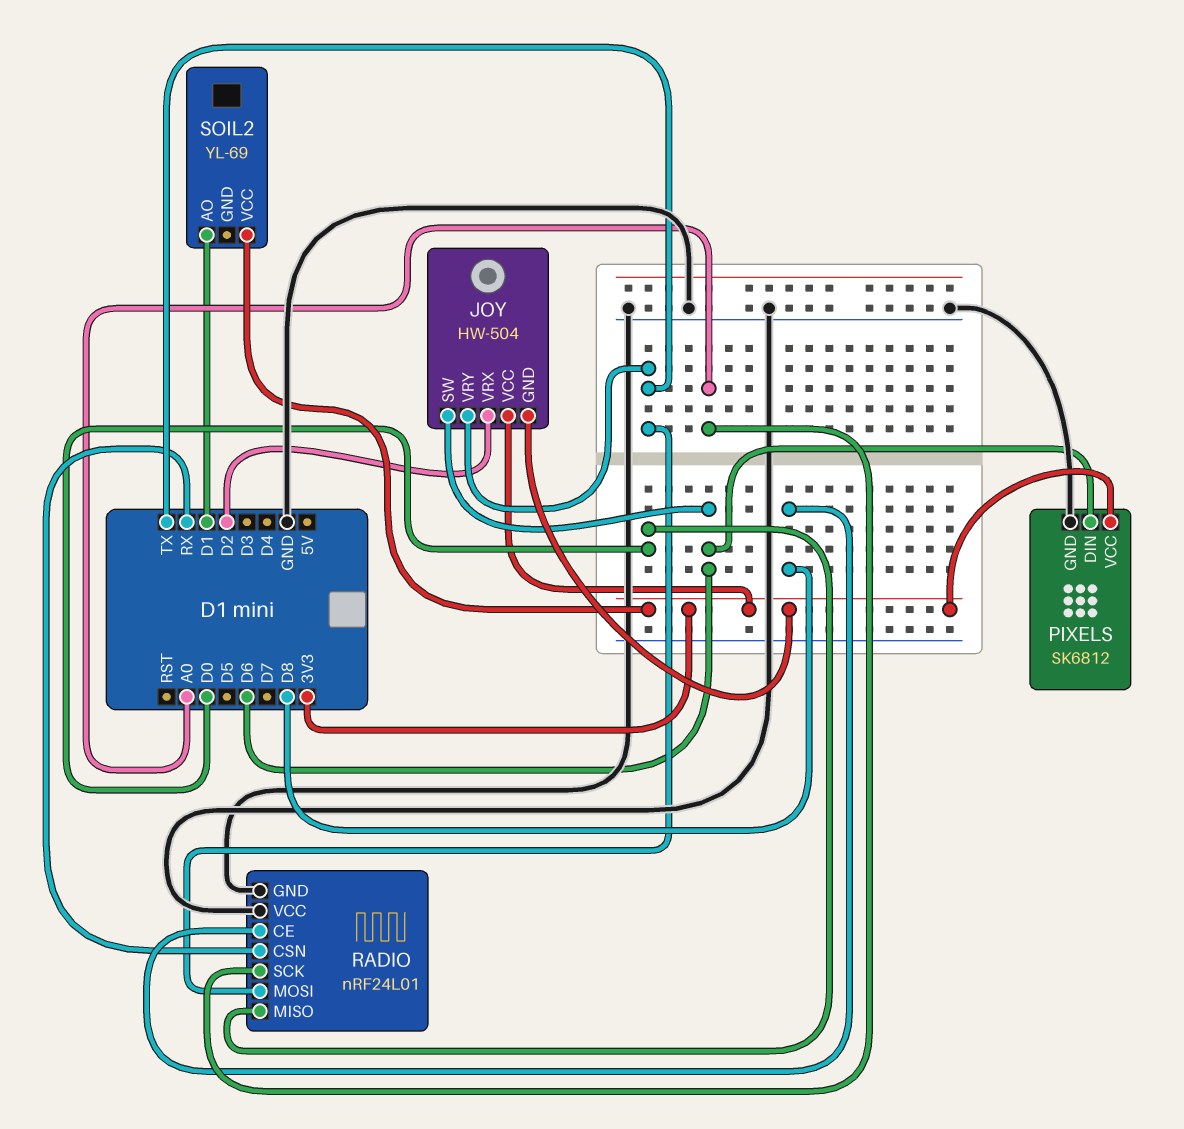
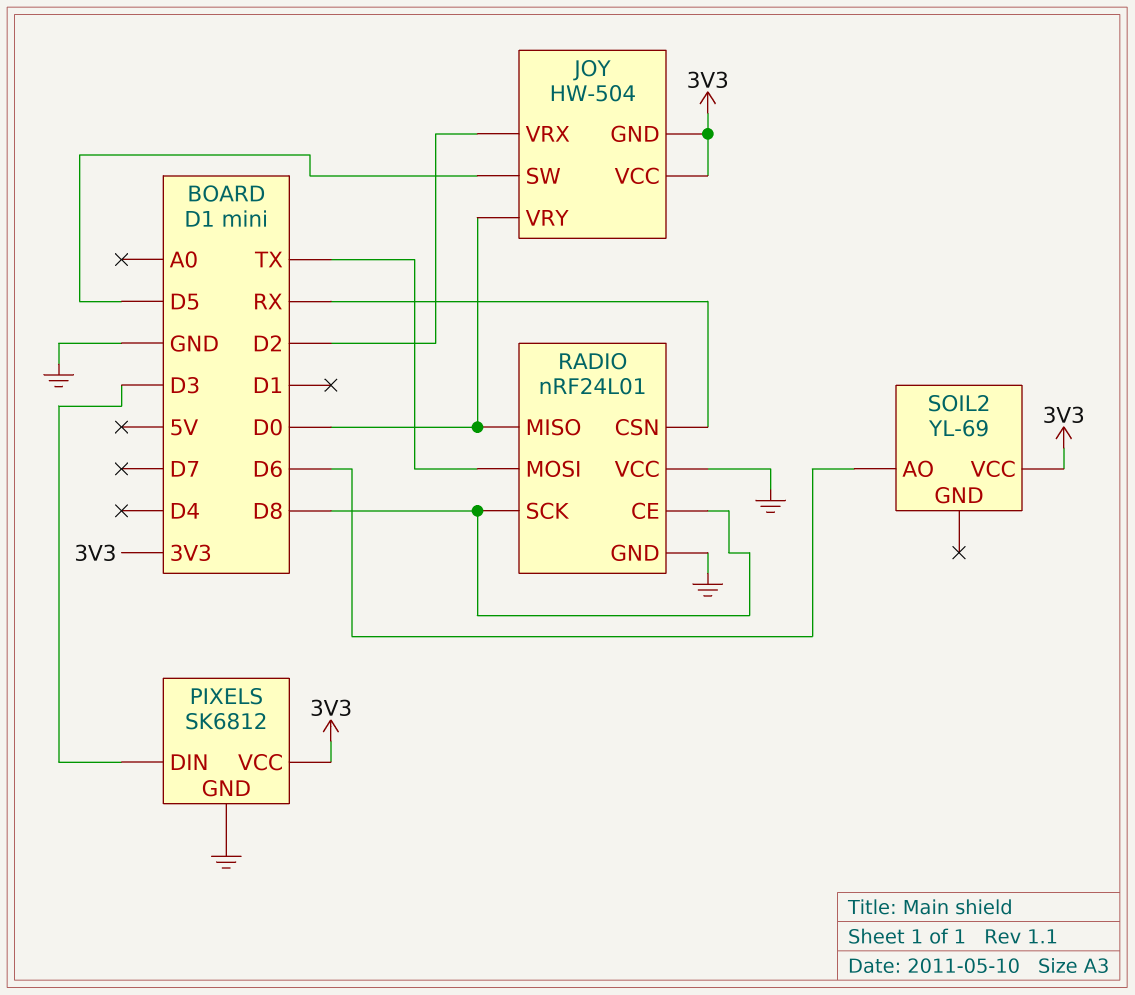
JOY pin SW: D6 -> D5
JOY pin VRY: TX -> D0
PIXELS pin DIN: D6 -> D3
RADIO pin SCK: A0 -> D8
SOIL2 pin AO: D1 -> D6

